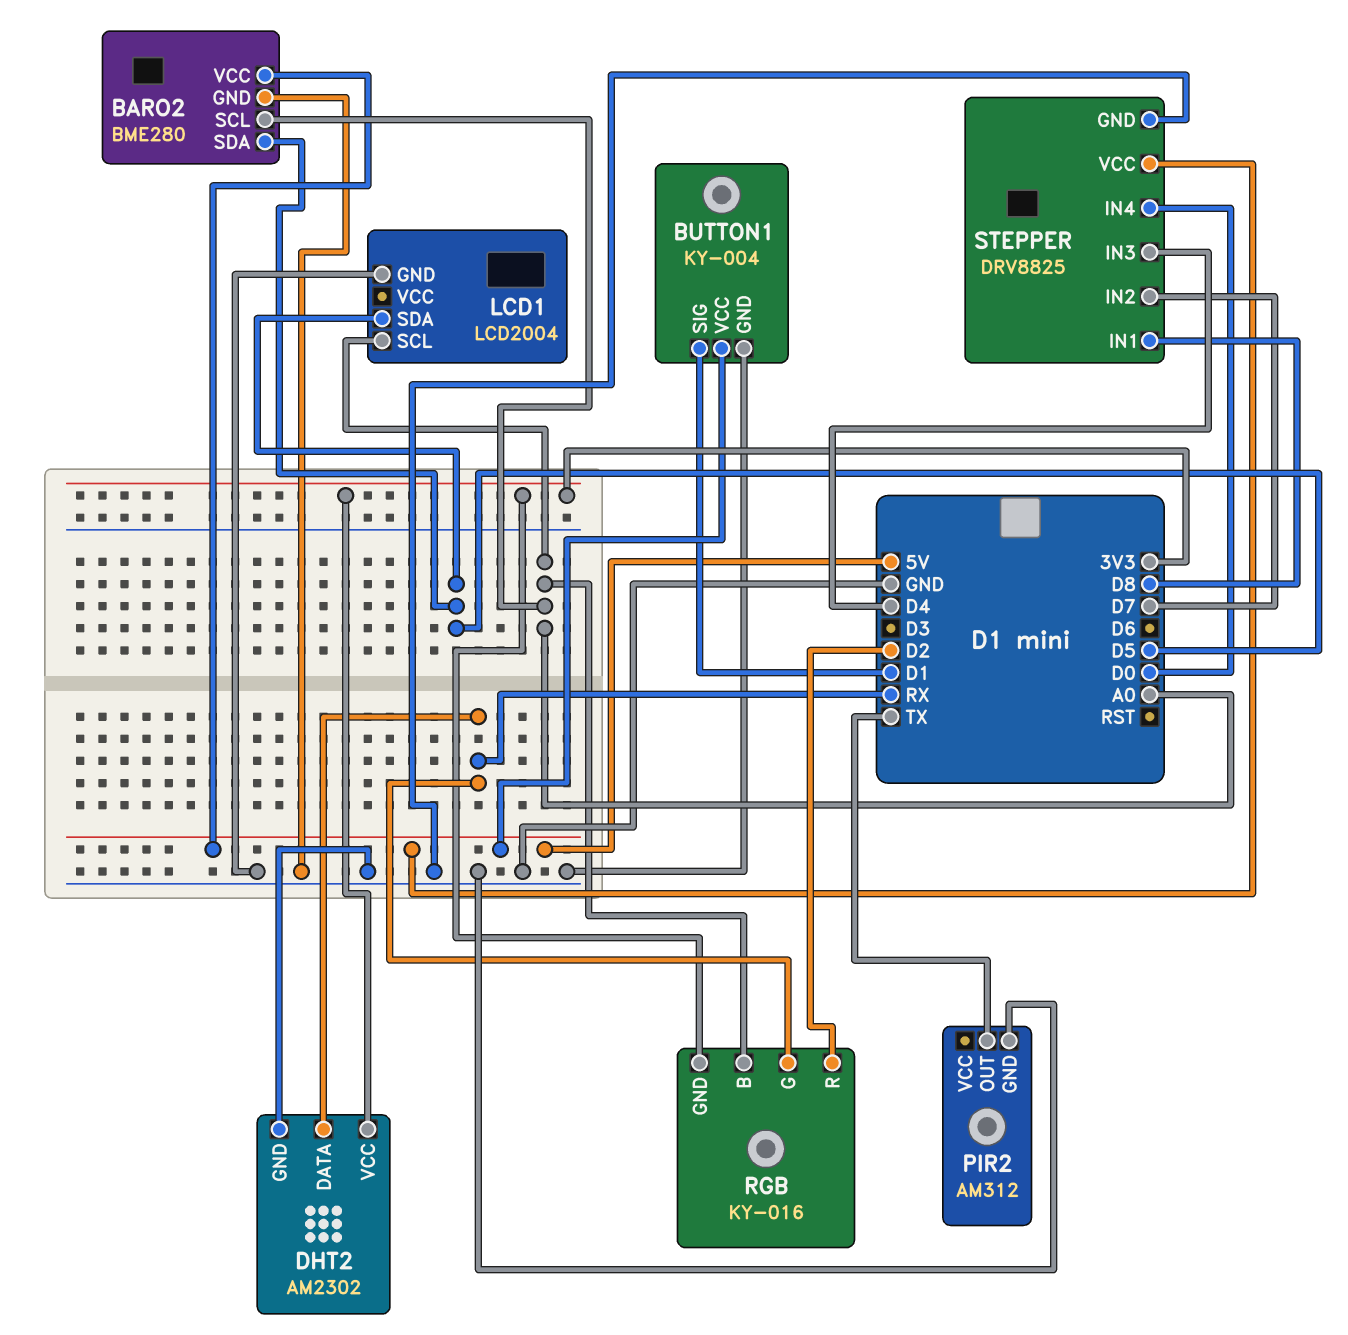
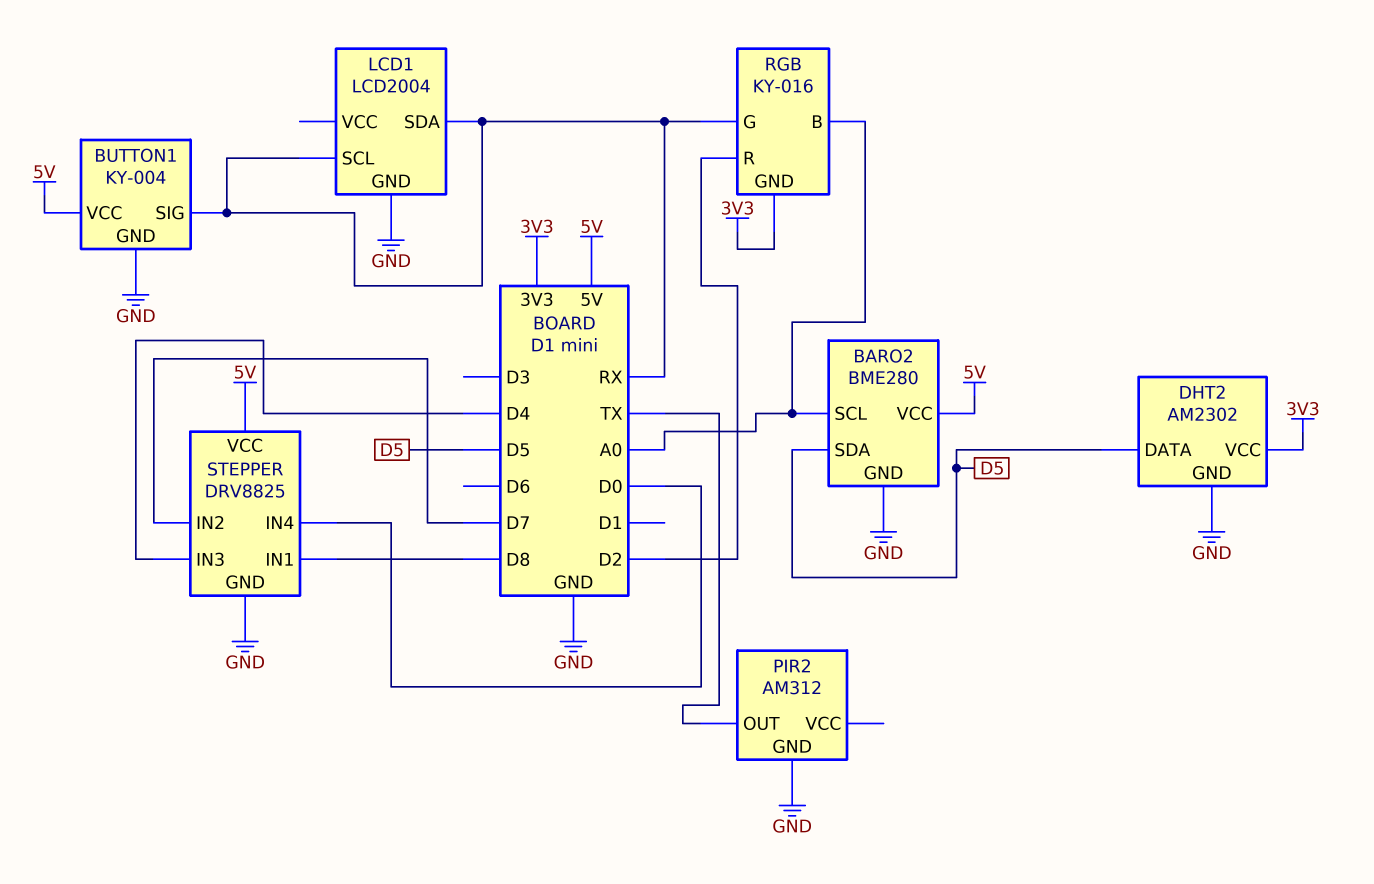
BUTTON1 pin SIG: D1 -> RX
DHT2 pin DATA: RX -> D5
LCD1 pin SCL: A0 -> RX
LCD1 pin SDA: D5 -> RX

